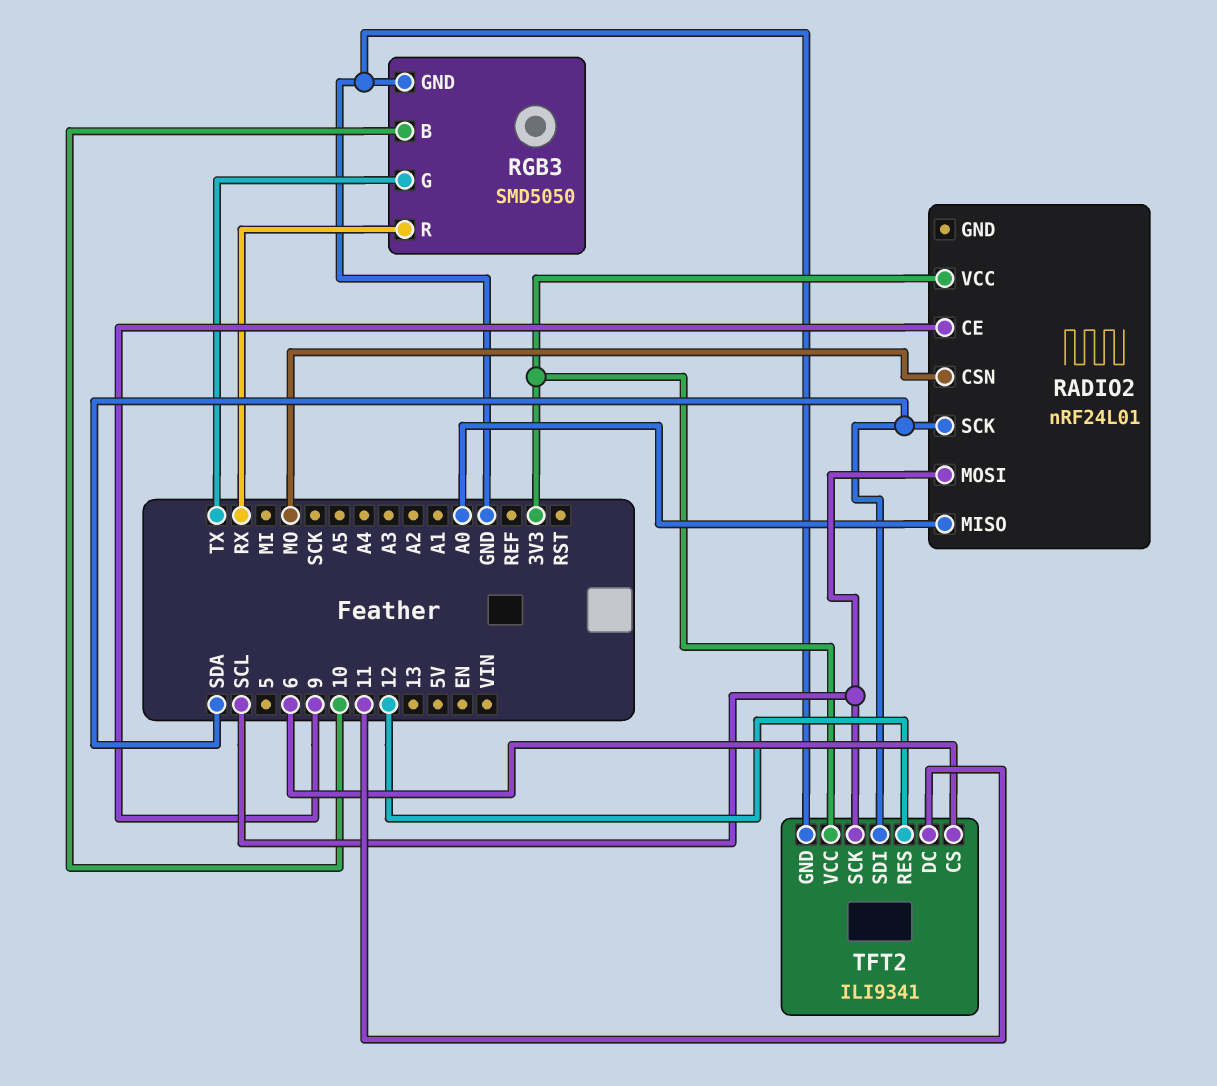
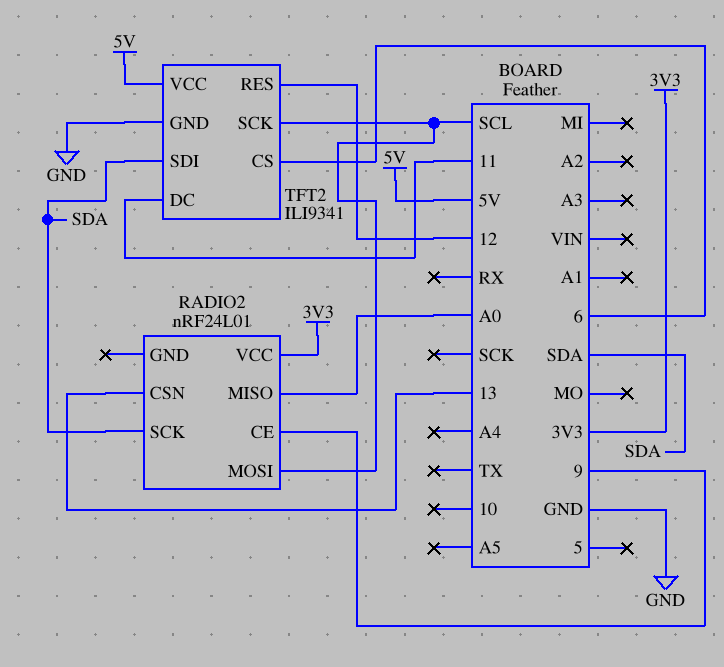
RADIO2 pin CSN: MO -> 13
RGB3: SMD5050 -> none
RGB3 pin B: 10 -> none
RGB3 pin G: TX -> none
RGB3 pin GND: GND -> none
RGB3 pin R: RX -> none
TFT2 pin VCC: 3V3 -> 5V

